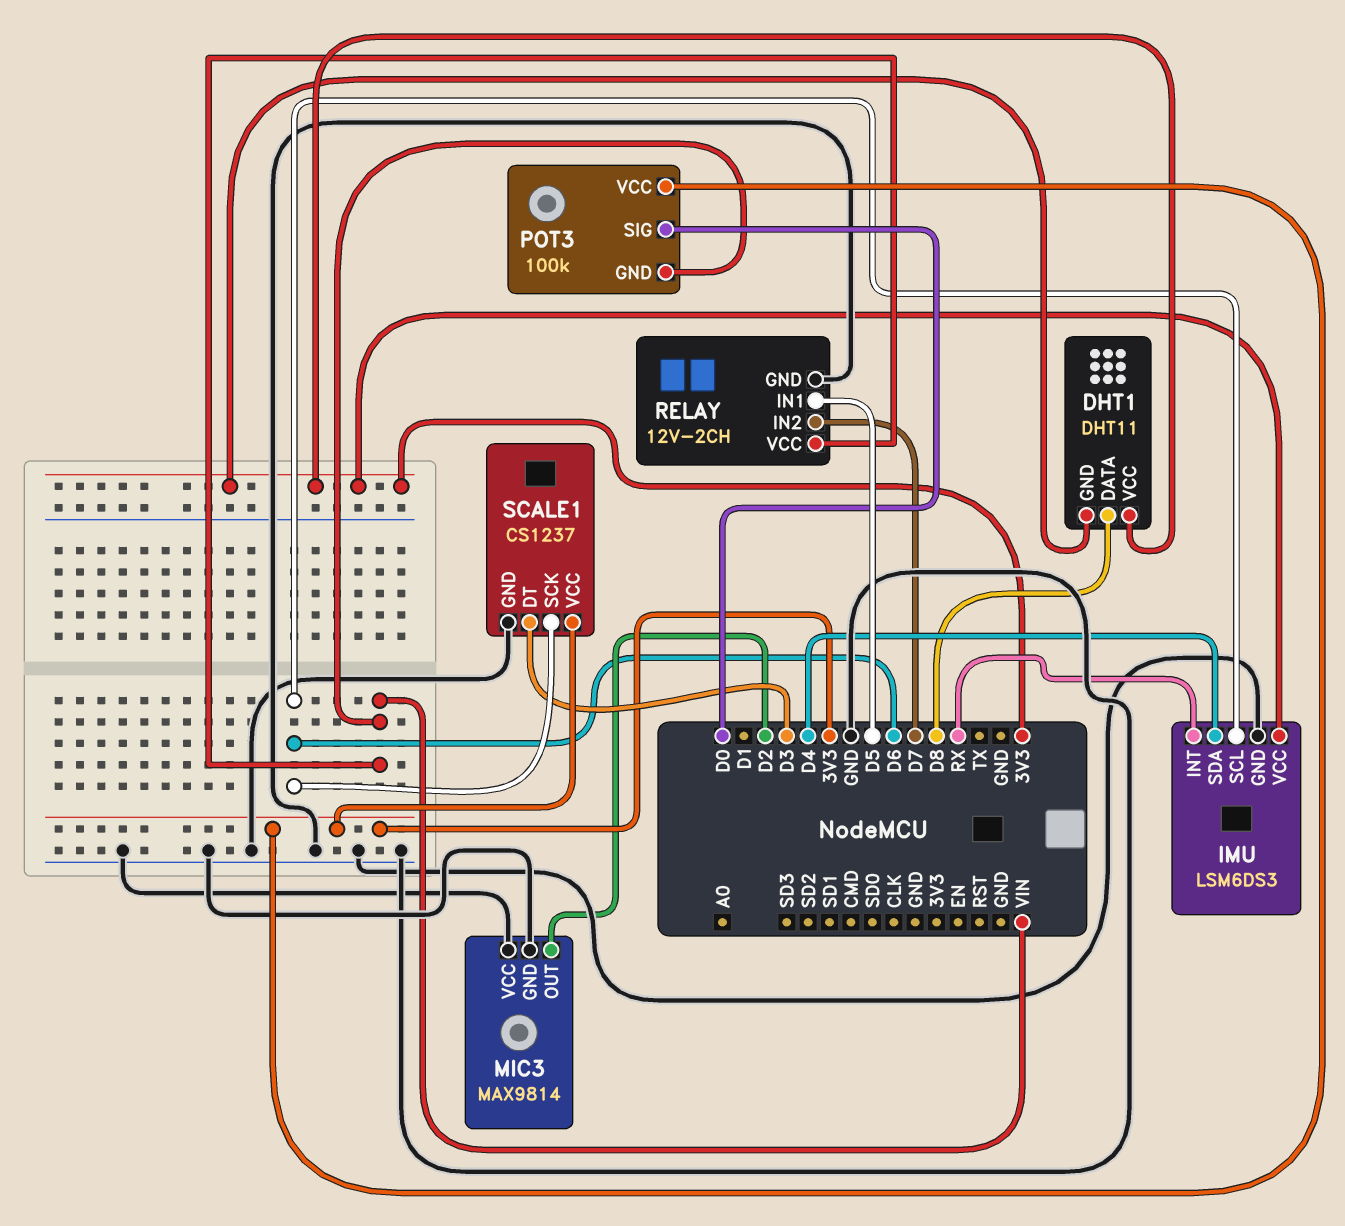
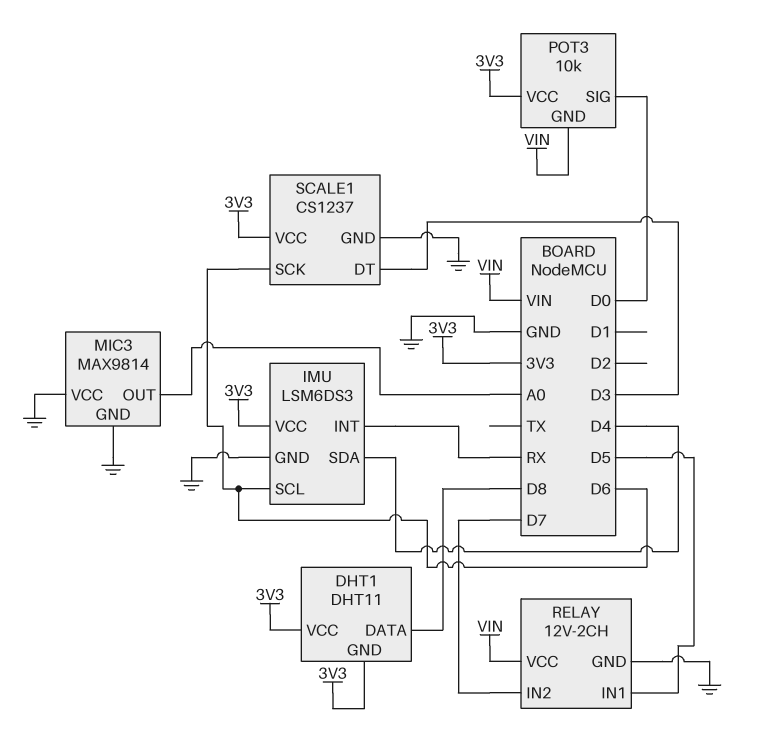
MIC3 pin OUT: D2 -> A0
POT3: 100k -> 10k

